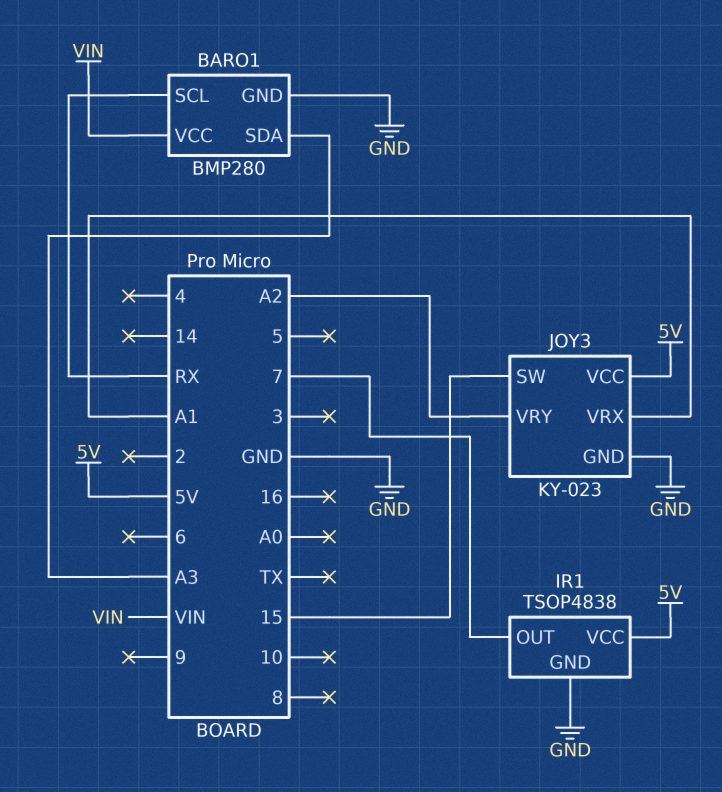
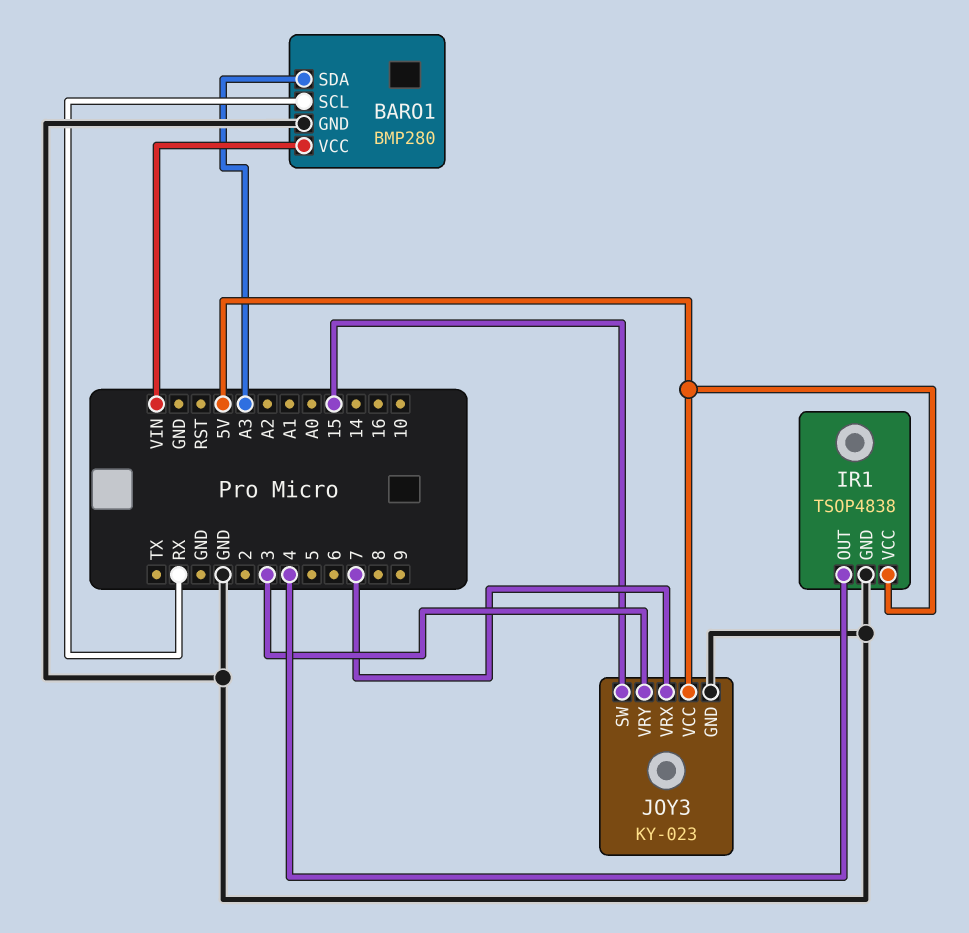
IR1 pin OUT: 7 -> 4
JOY3 pin VRX: A1 -> 7
JOY3 pin VRY: A2 -> 3

